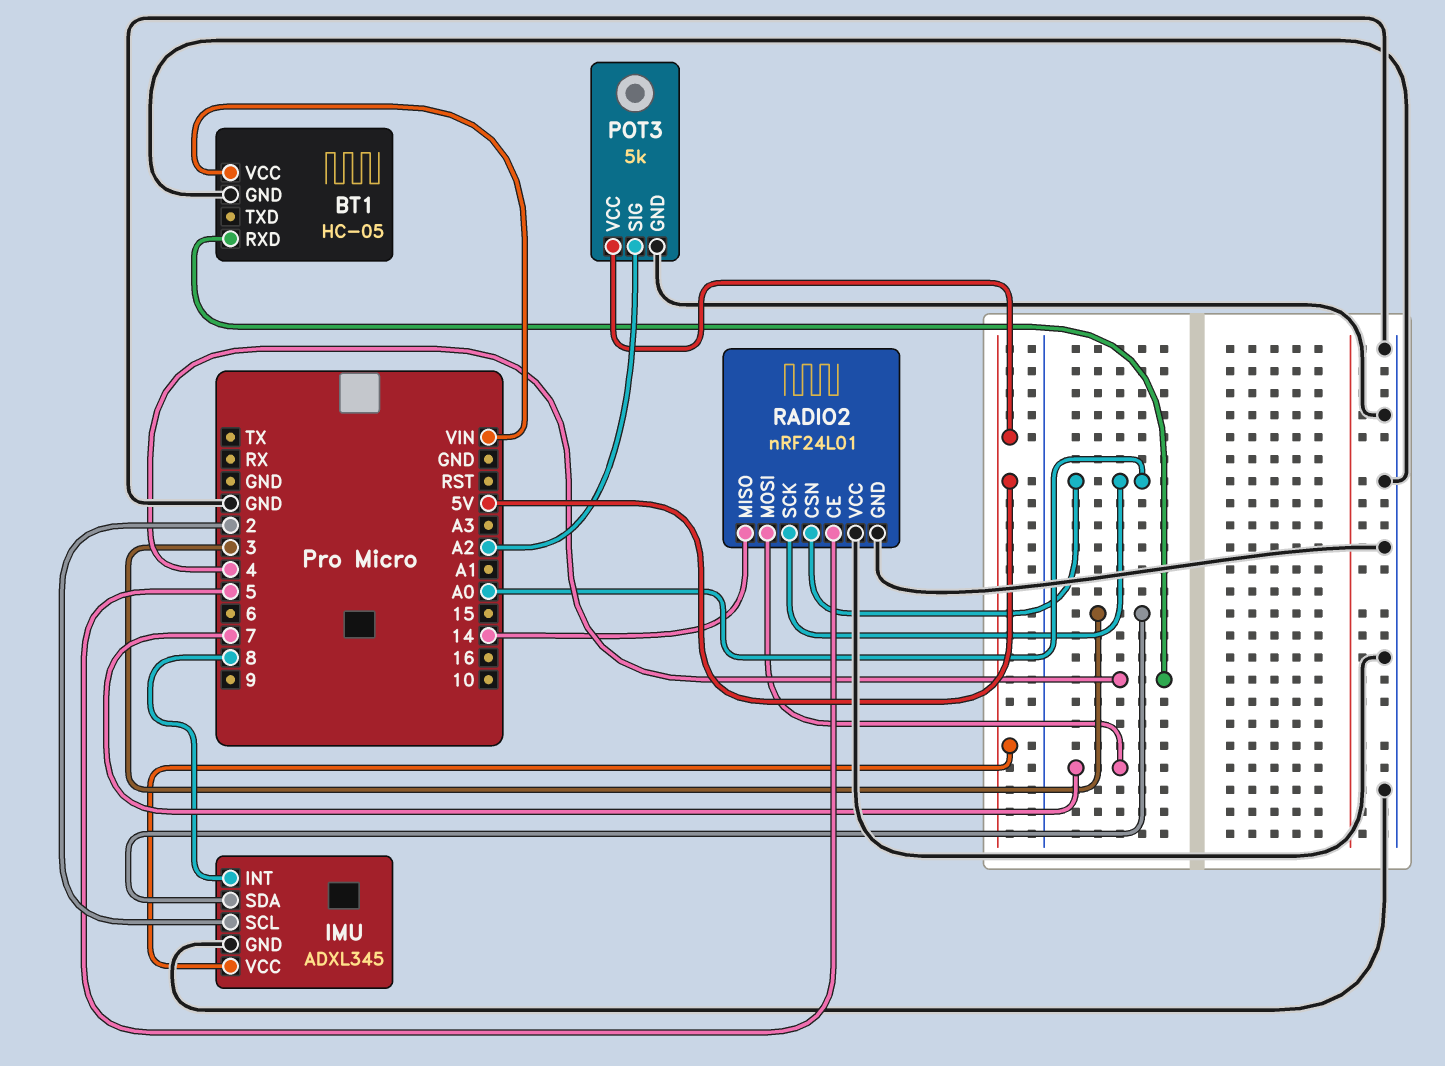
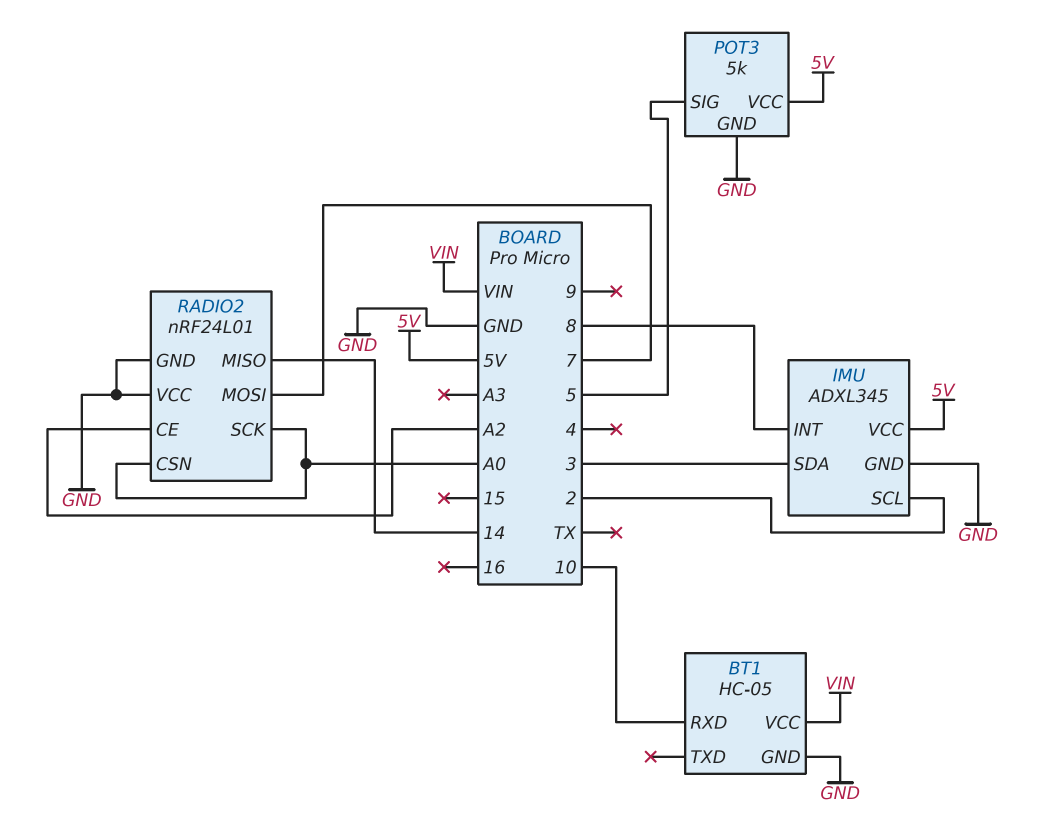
BT1 pin RXD: 4 -> 10
POT3 pin SIG: A2 -> 5
RADIO2 pin CE: 5 -> A2

